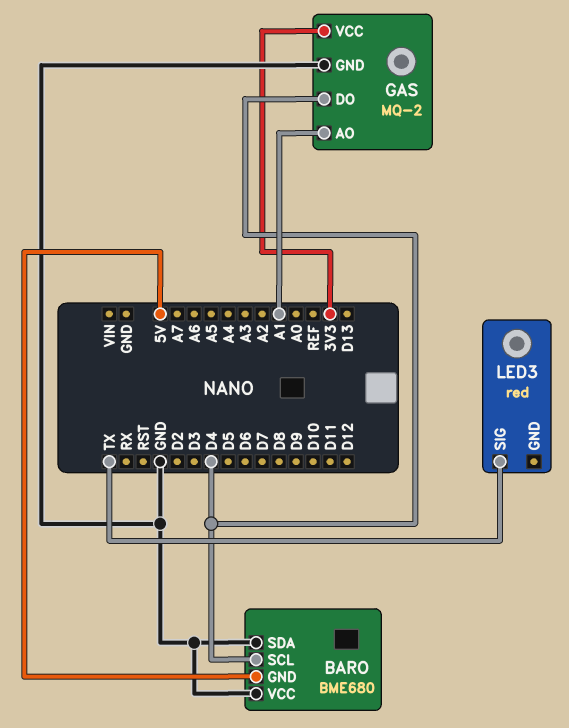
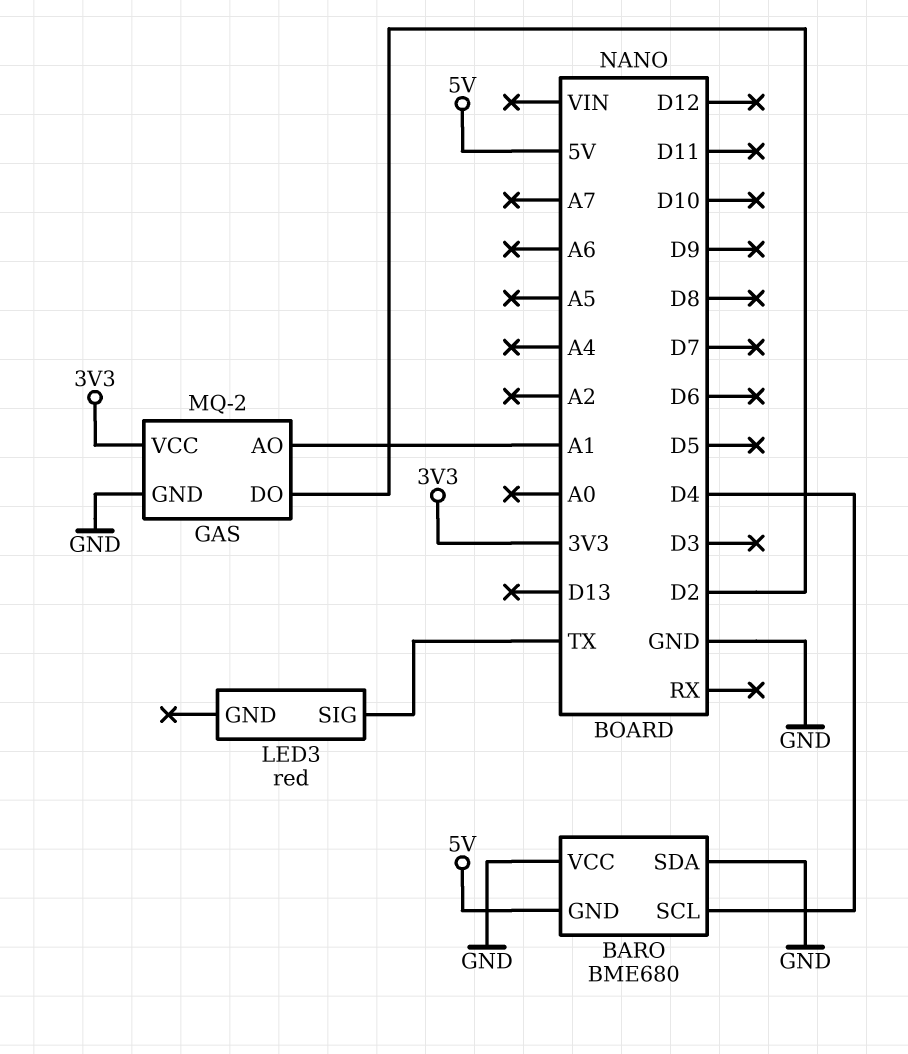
GAS pin DO: D4 -> D2

